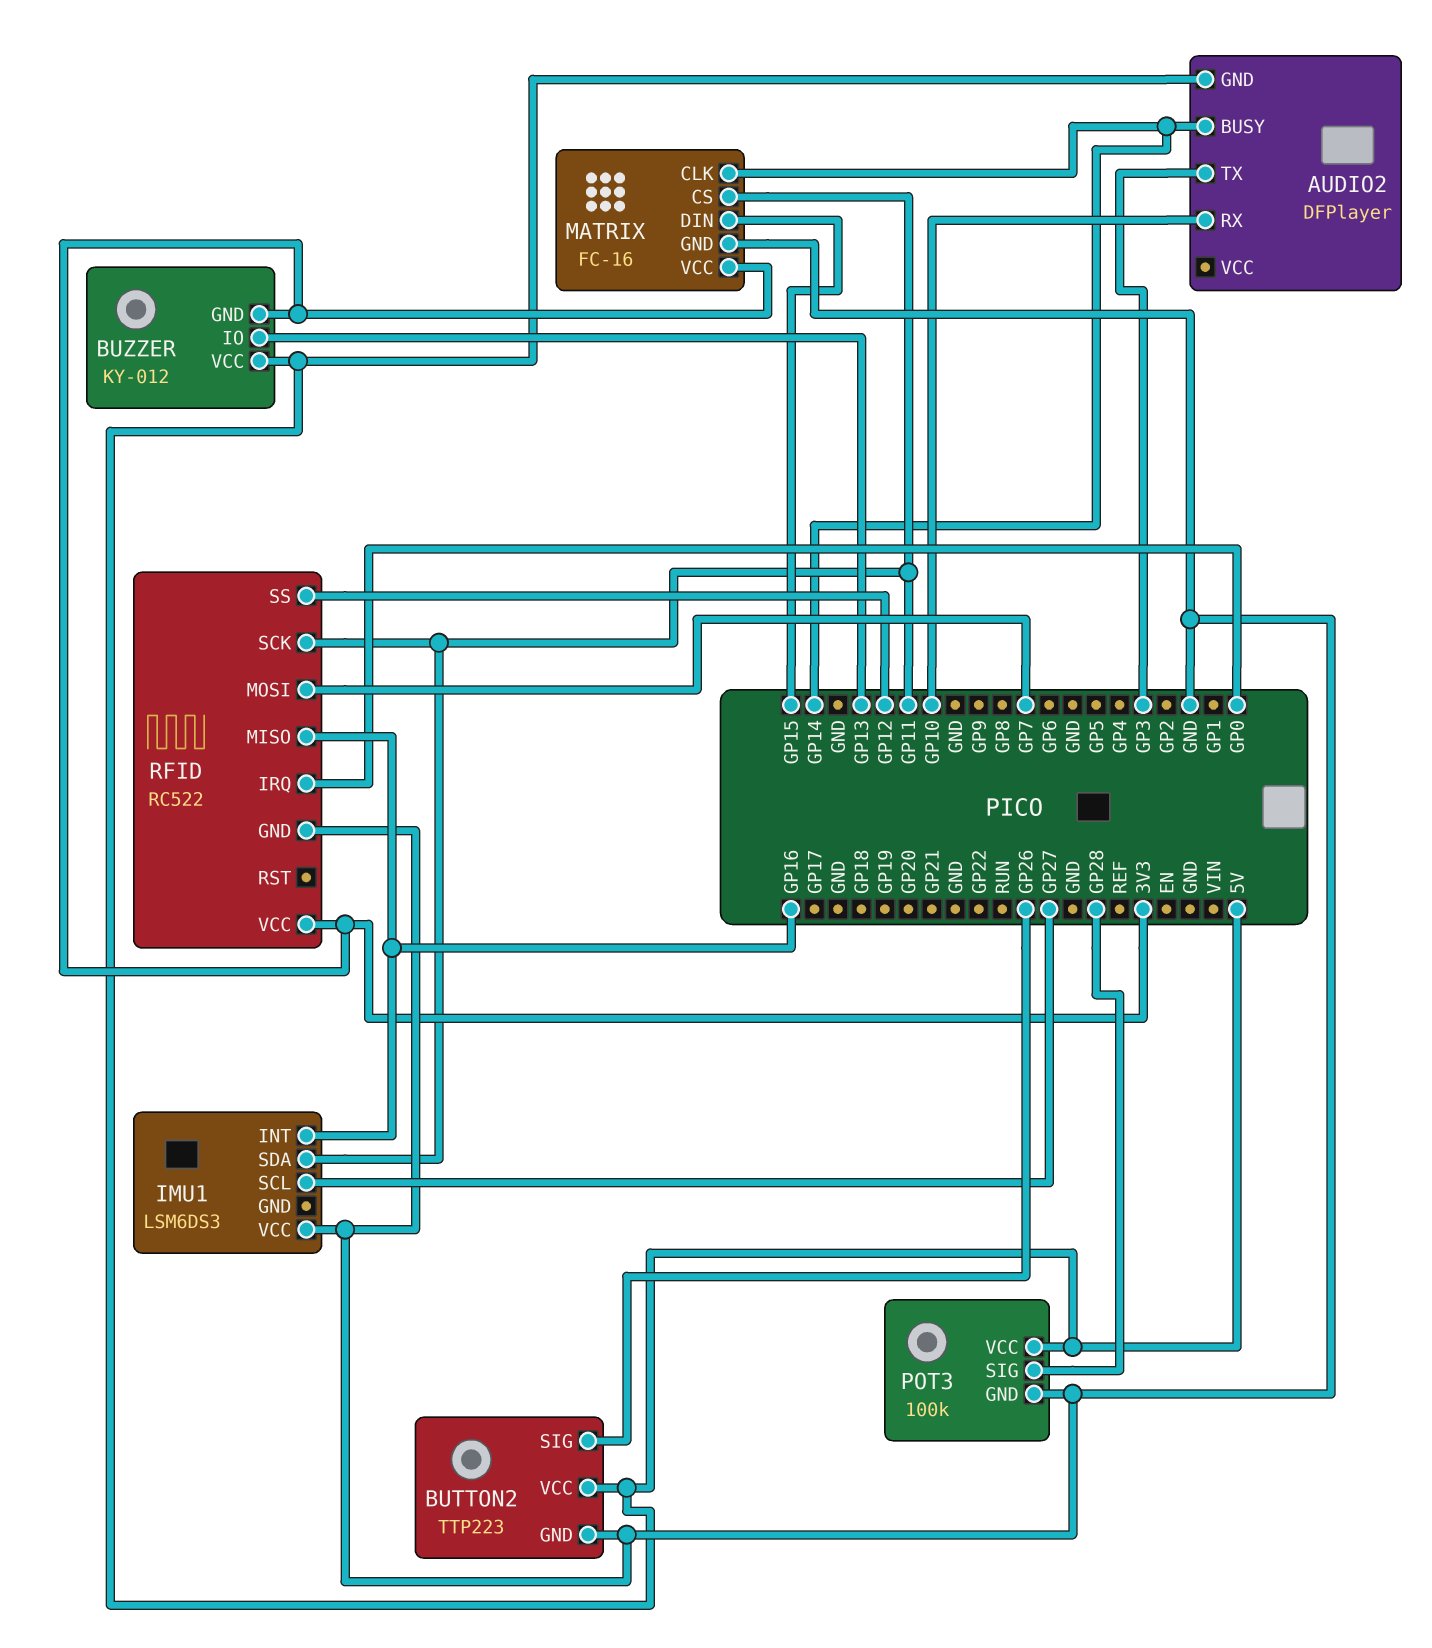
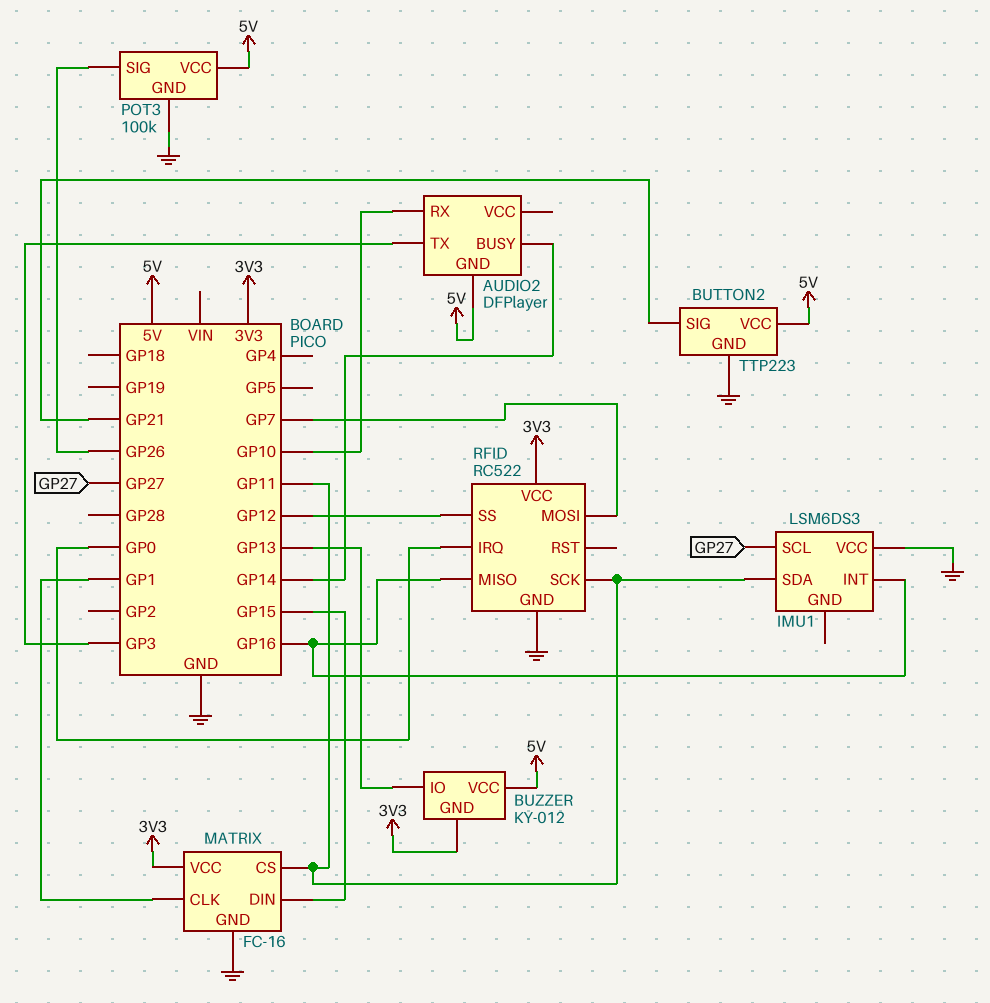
BUTTON2 pin SIG: GP26 -> GP21
MATRIX pin CLK: GP14 -> GP1
POT3 pin SIG: GP28 -> GP26

